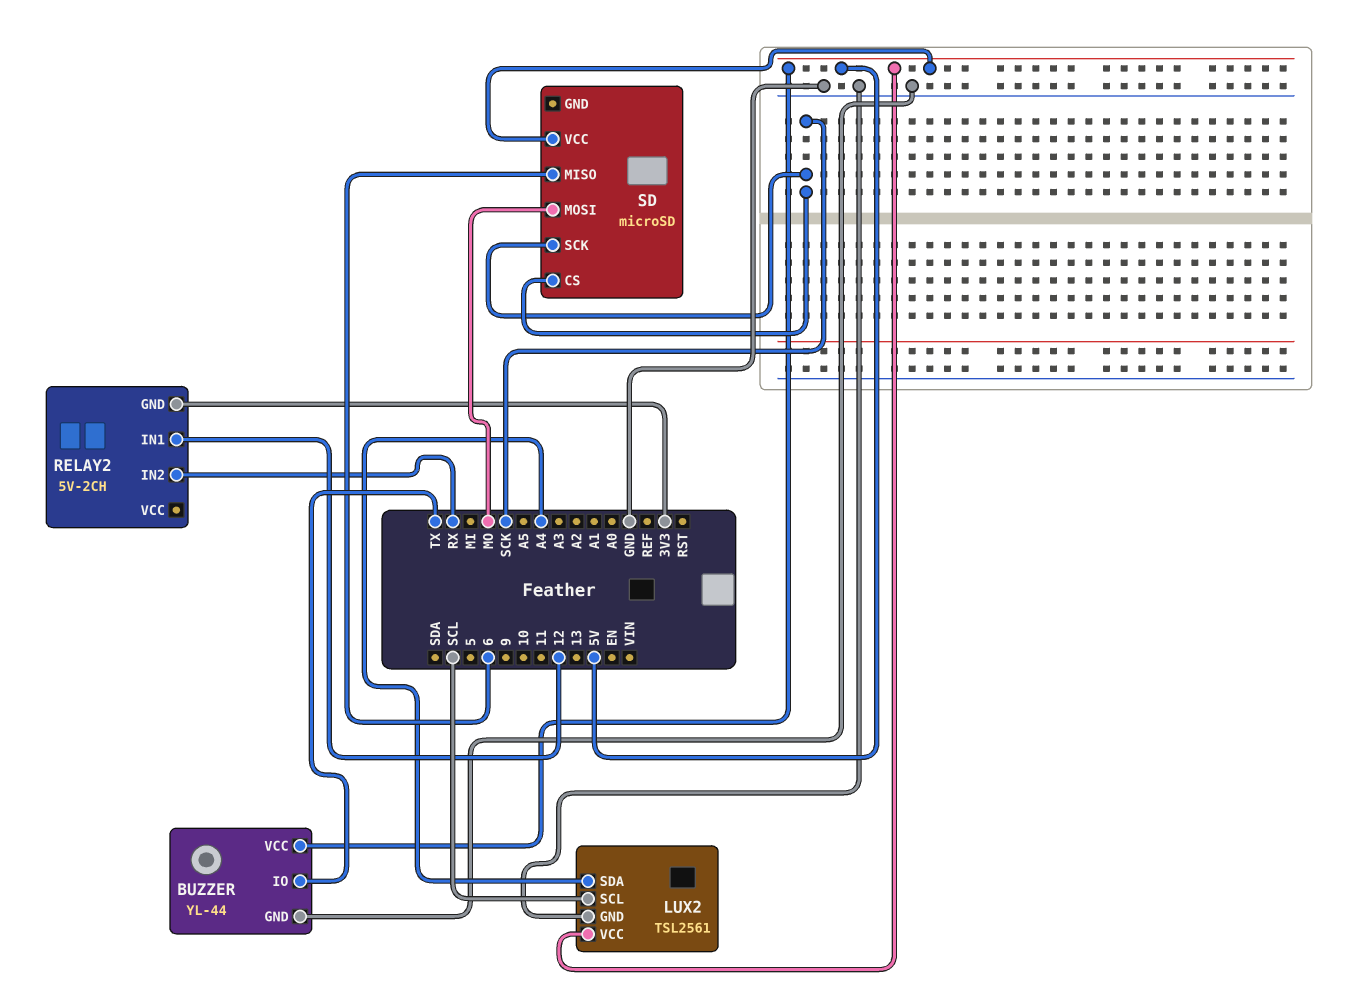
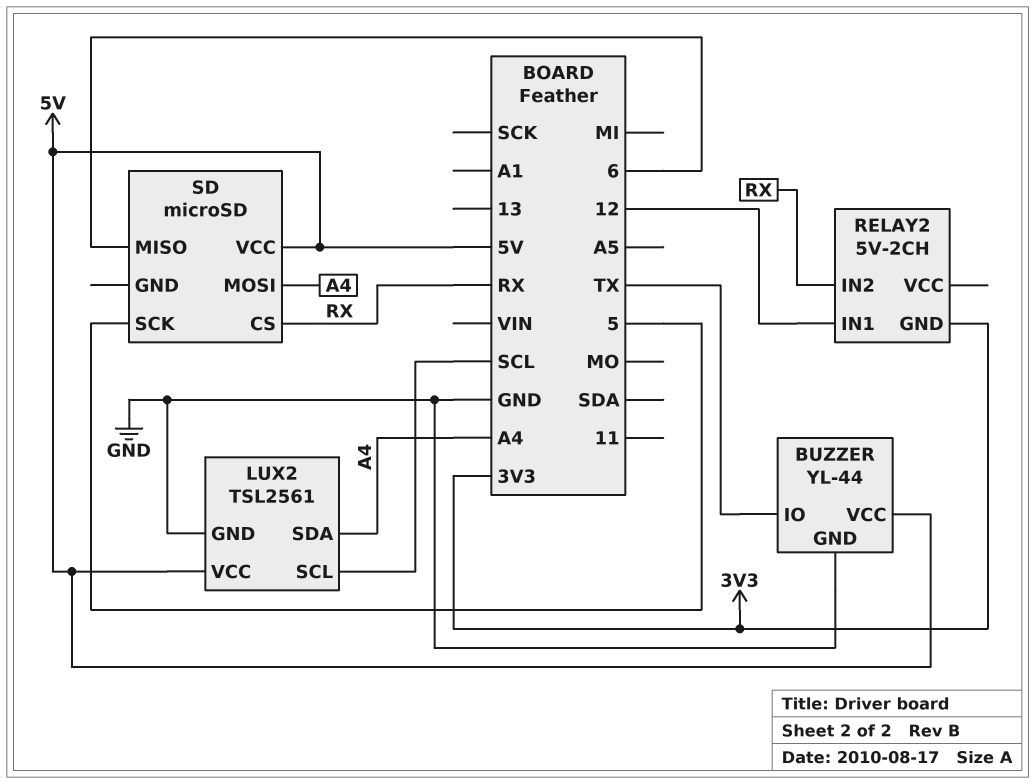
SD pin CS: SCK -> RX
SD pin MOSI: MO -> A4
SD pin SCK: SCK -> 5

